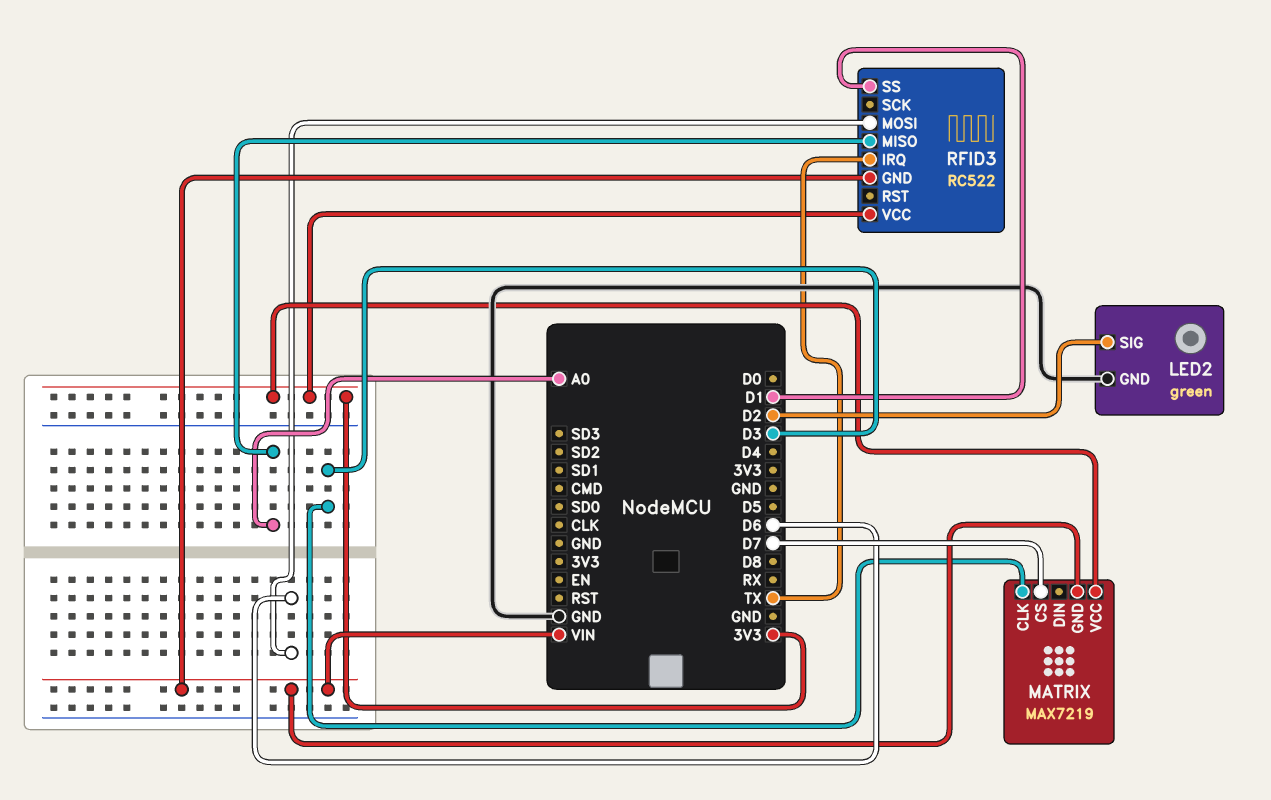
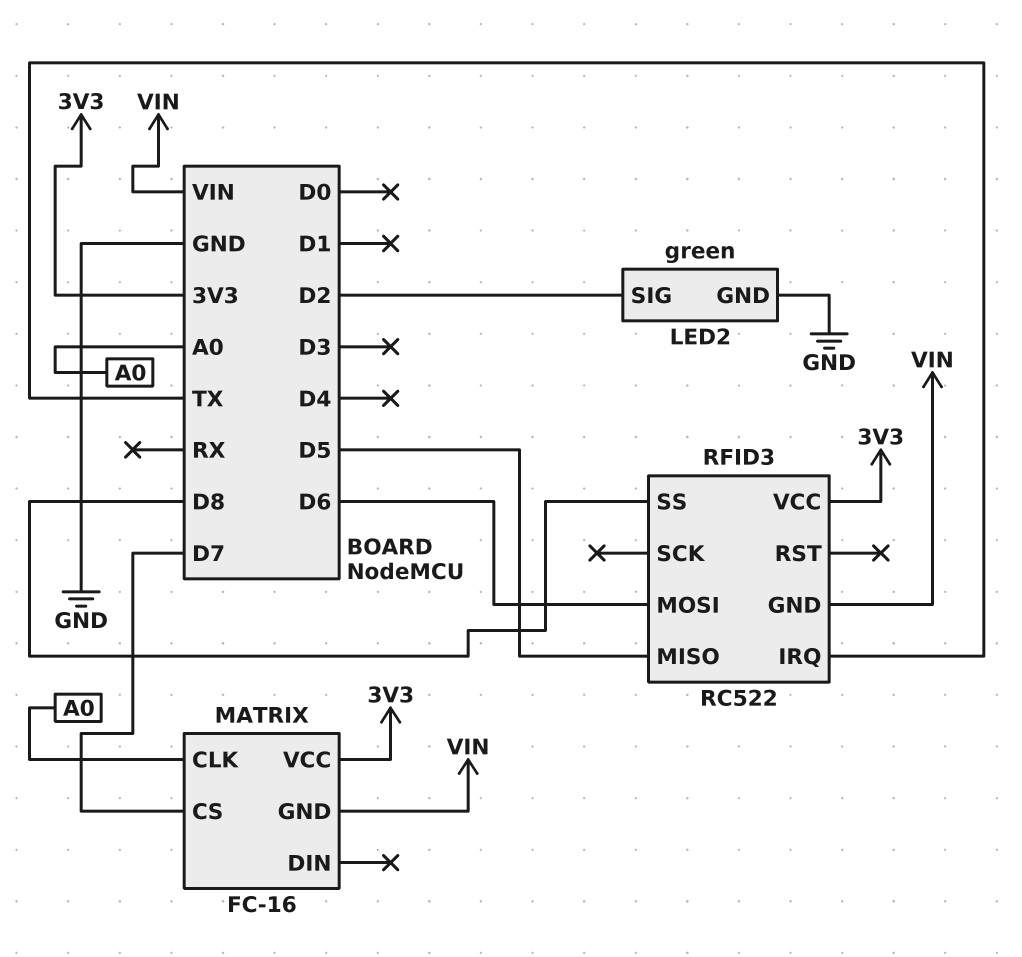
MATRIX: MAX7219 -> FC-16
MATRIX pin CLK: D3 -> A0
RFID3 pin MISO: A0 -> D5
RFID3 pin SS: D1 -> D8

